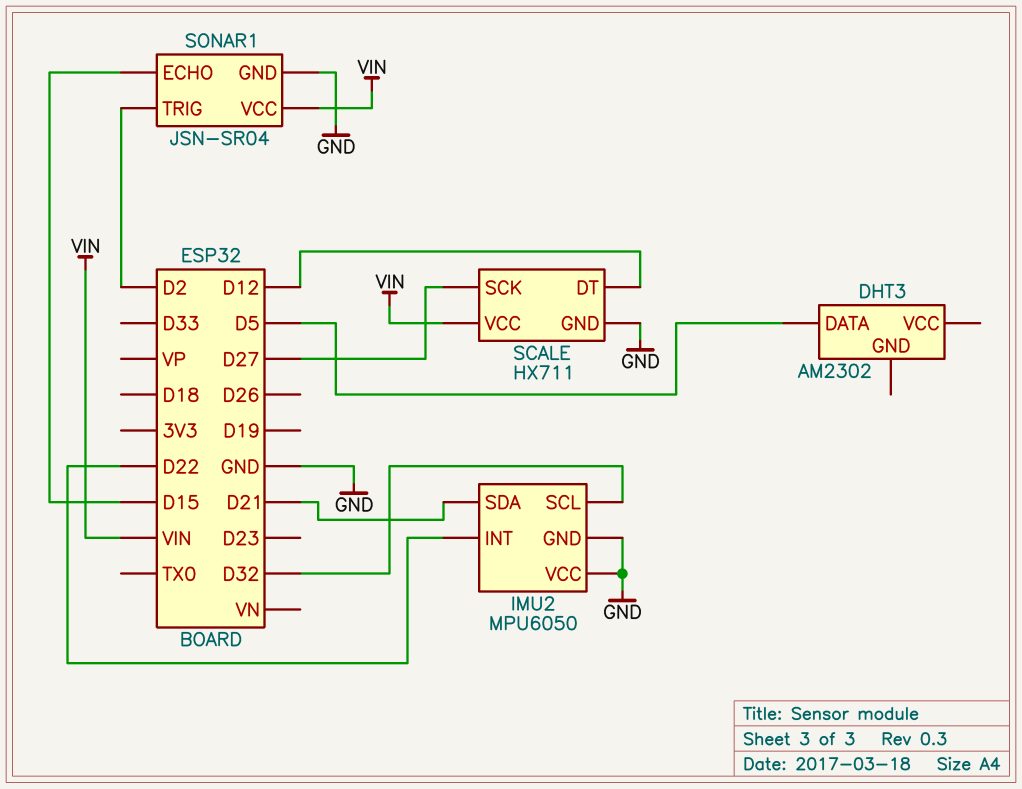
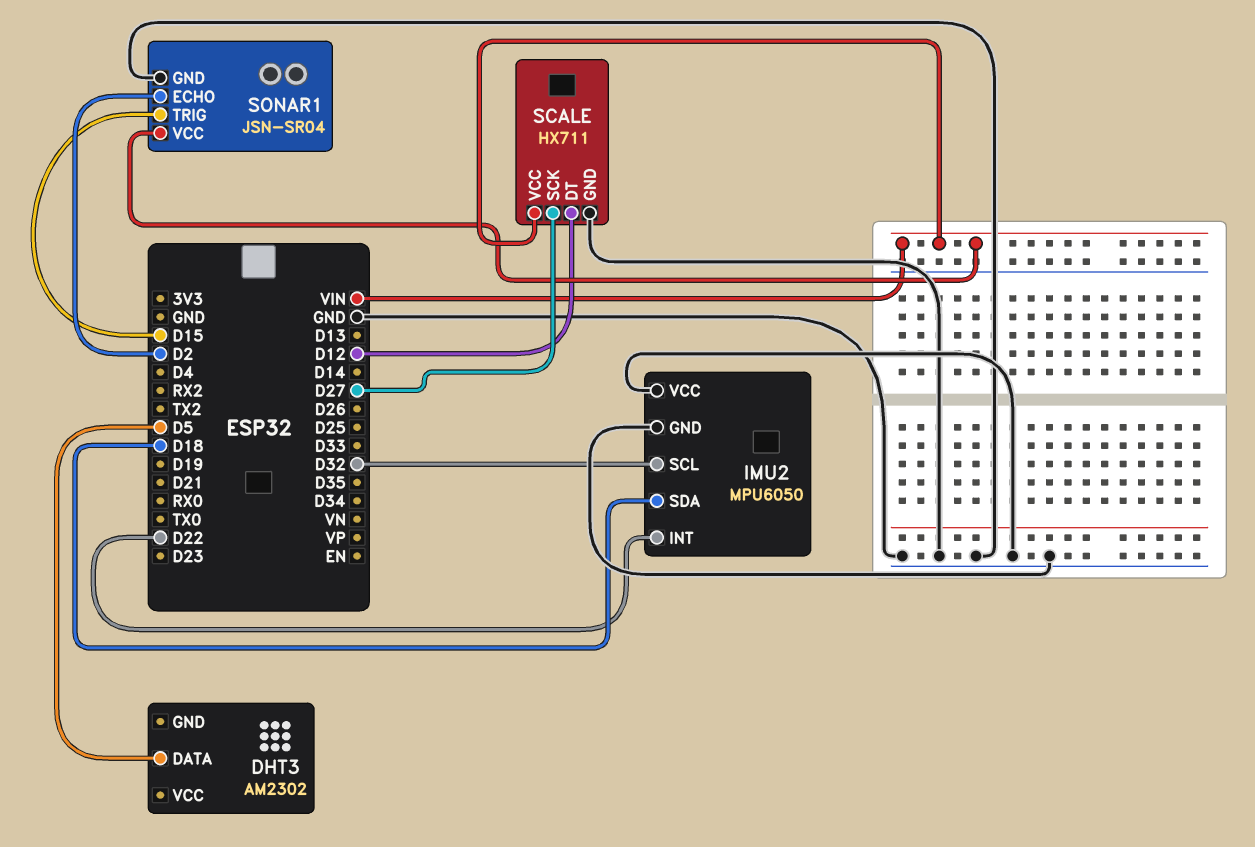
IMU2 pin SDA: D21 -> D18
SONAR1 pin ECHO: D15 -> D2
SONAR1 pin TRIG: D2 -> D15

